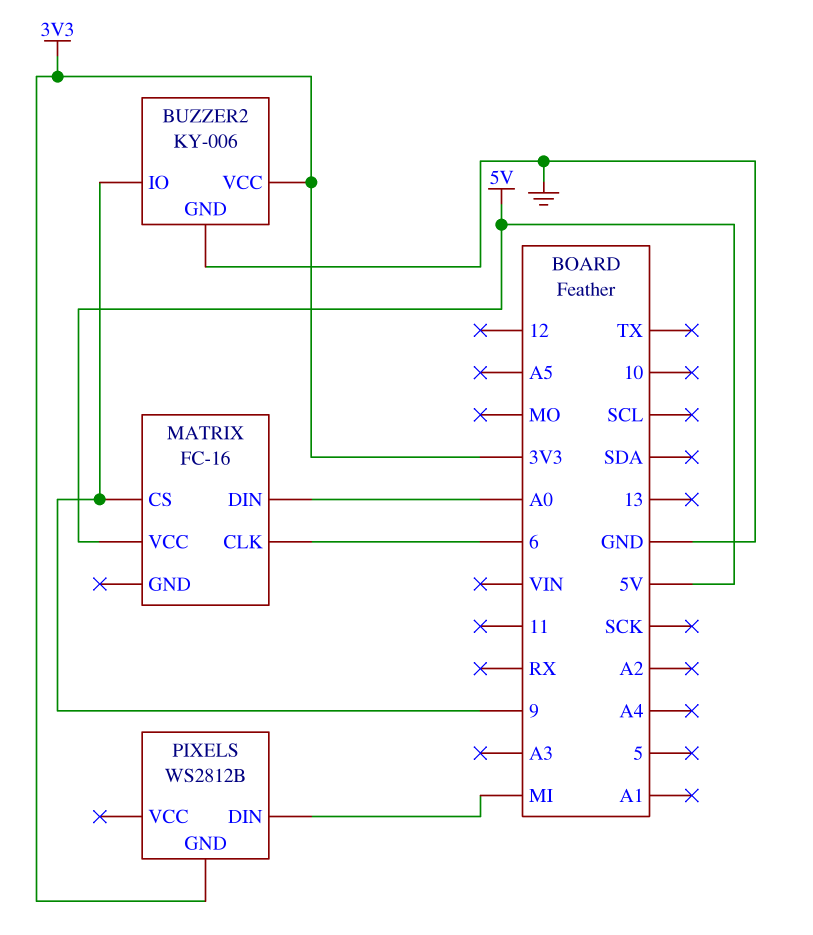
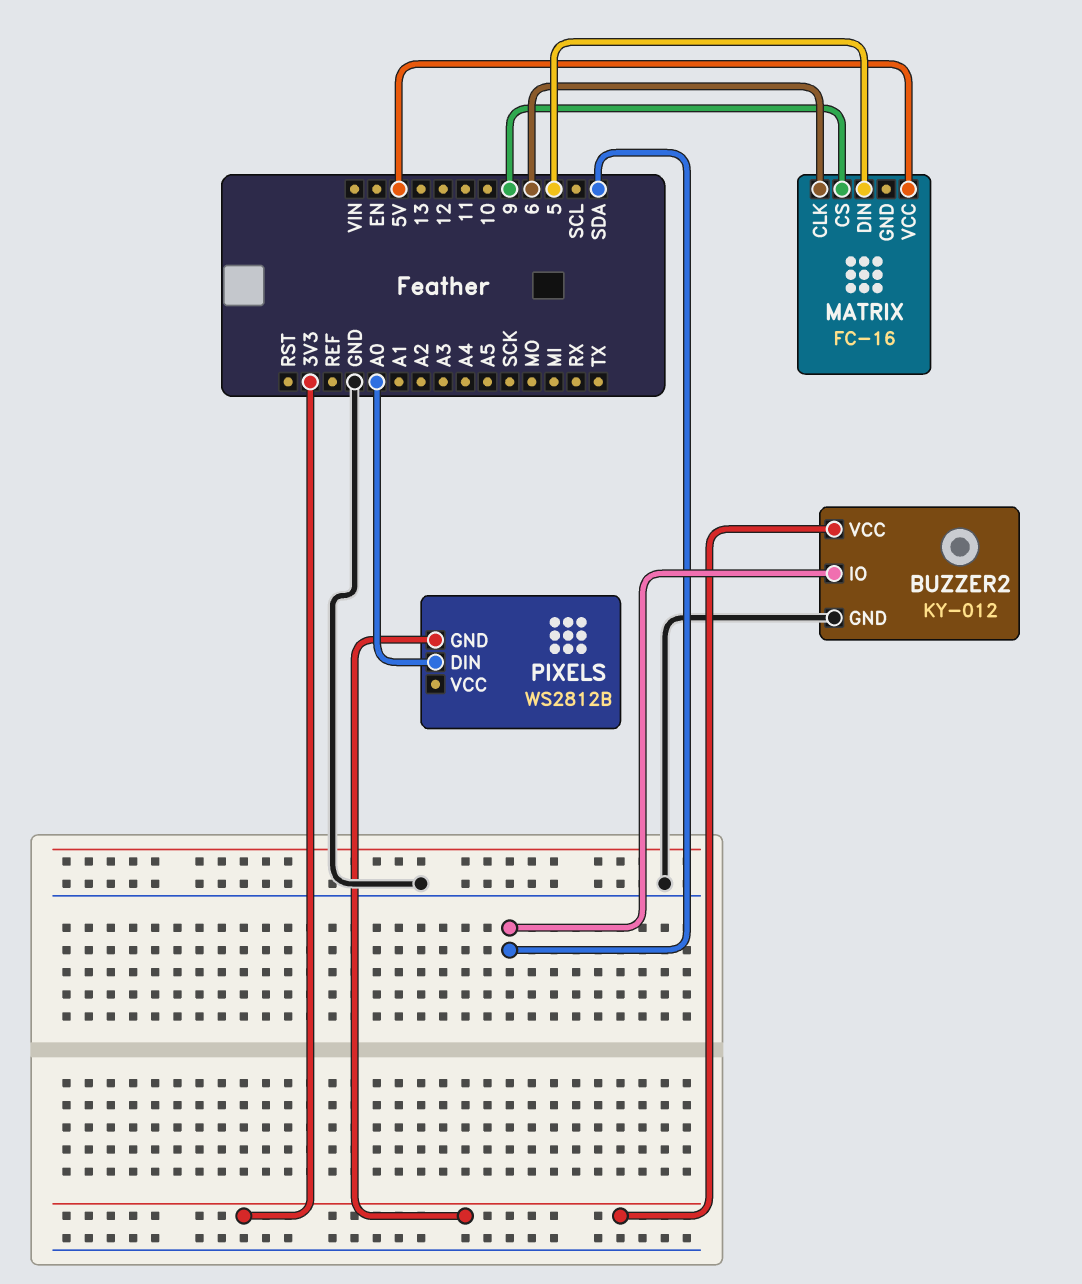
BUZZER2: KY-006 -> KY-012
BUZZER2 pin IO: 9 -> SDA
MATRIX pin DIN: A0 -> 5
PIXELS pin DIN: MI -> A0

